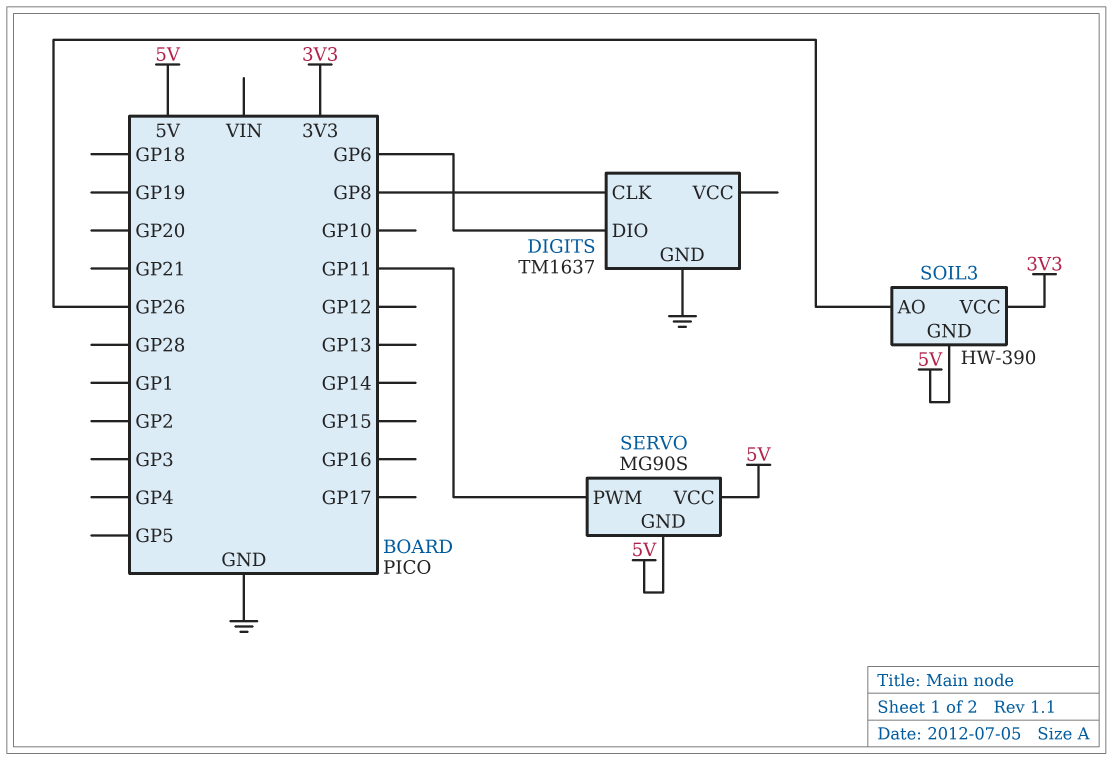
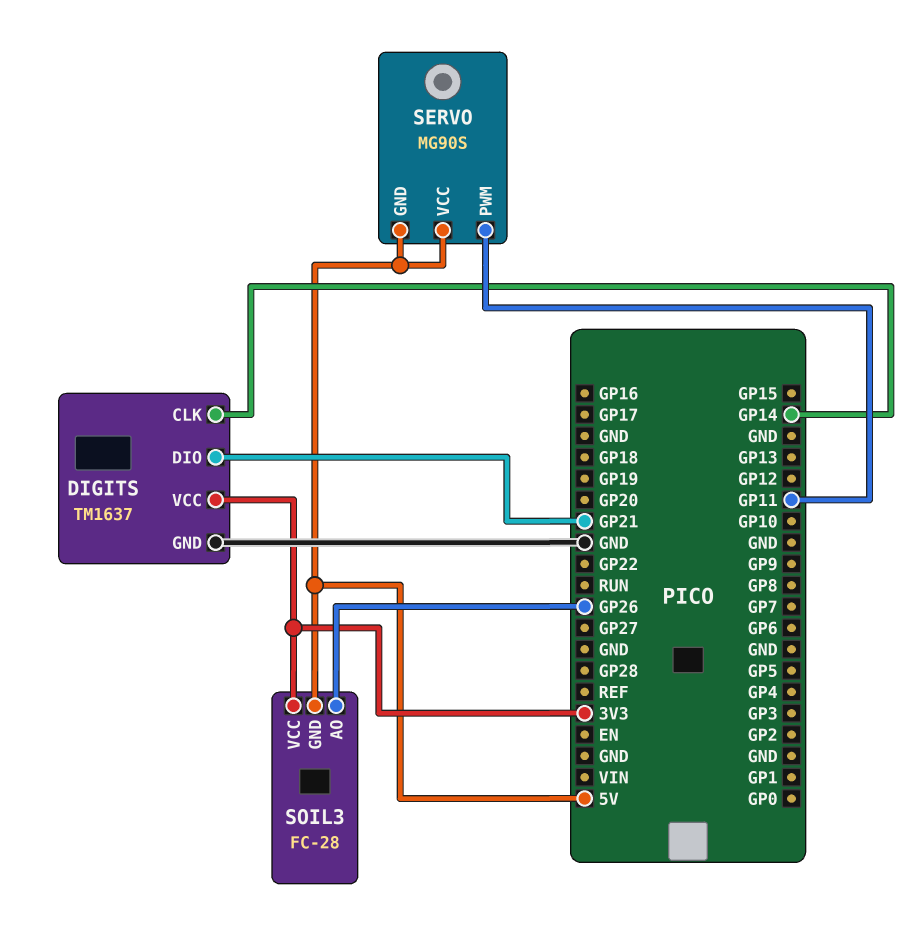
DIGITS pin CLK: GP8 -> GP14
DIGITS pin DIO: GP6 -> GP21
DIGITS pin VCC: none -> 3V3
SOIL3: HW-390 -> FC-28

